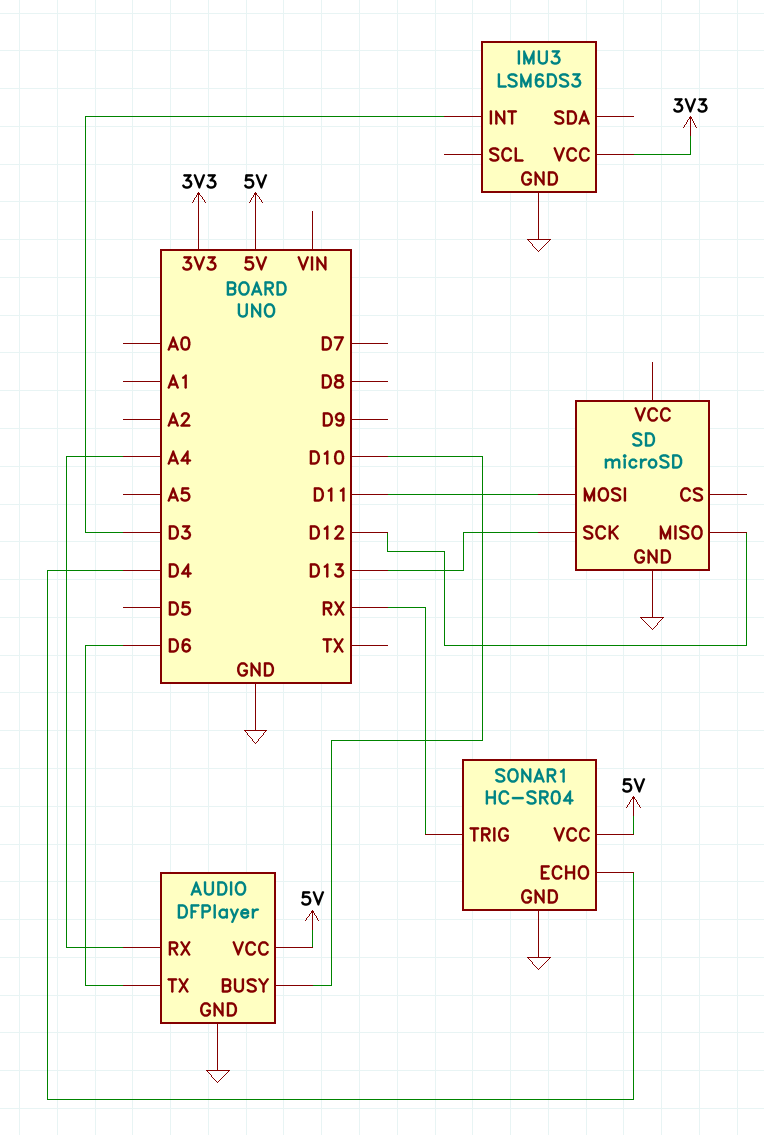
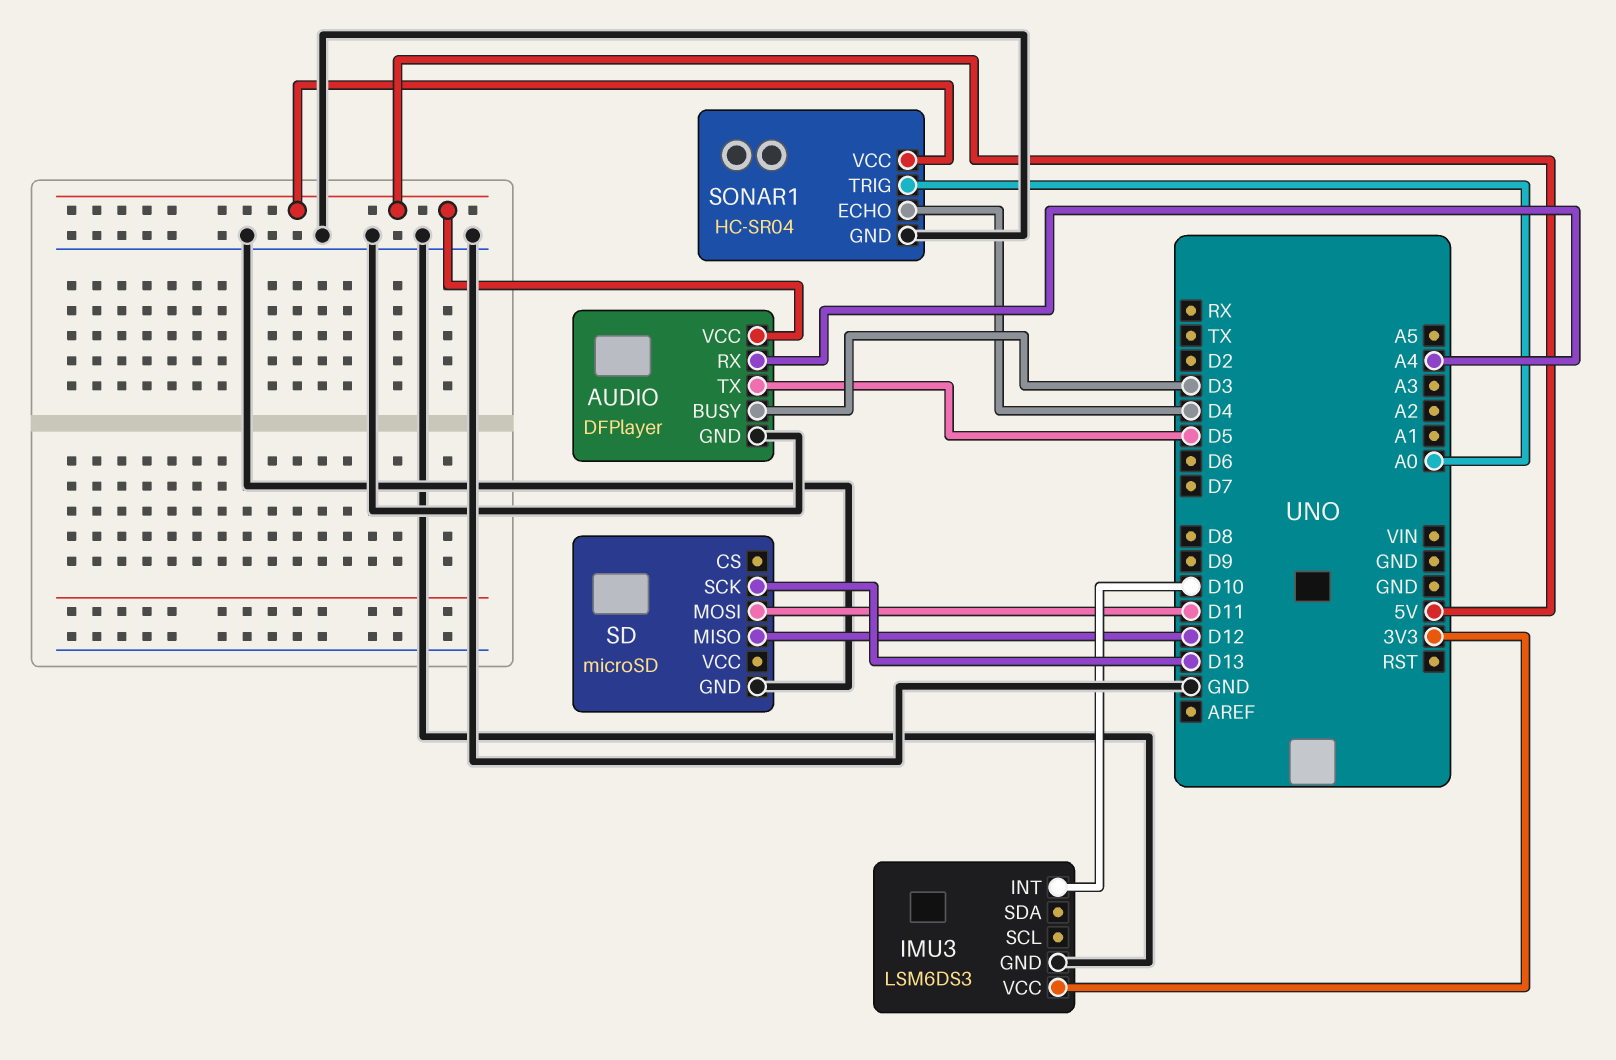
AUDIO pin BUSY: D10 -> D3
AUDIO pin TX: D6 -> D5
IMU3 pin INT: D3 -> D10
SONAR1 pin TRIG: RX -> A0

